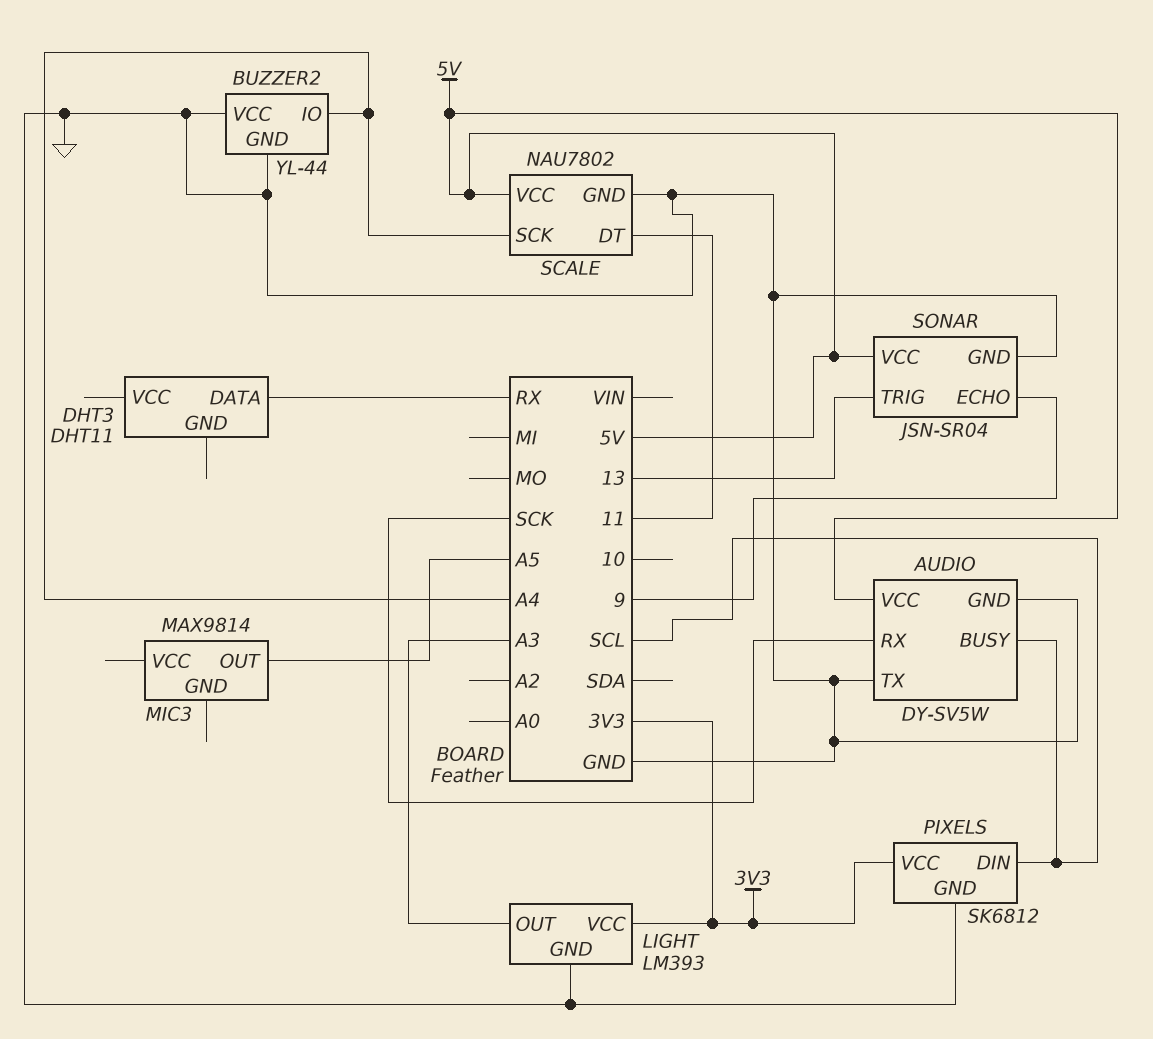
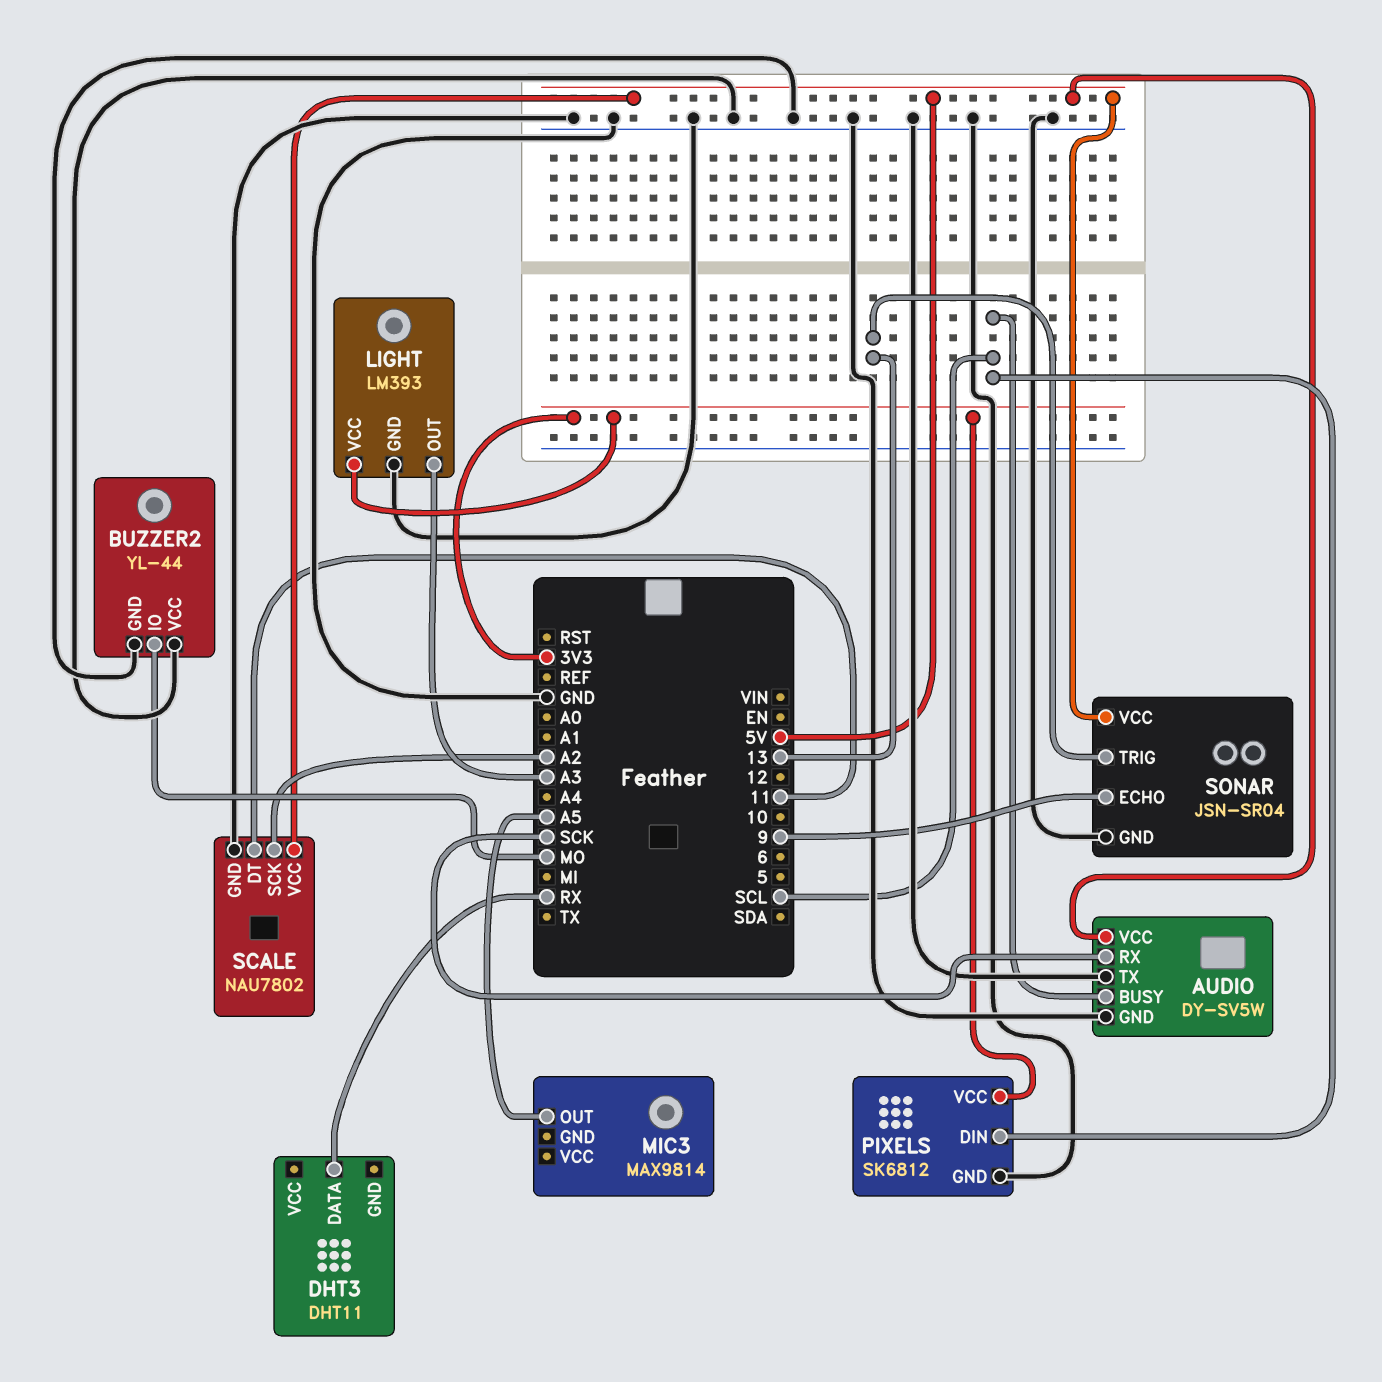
BUZZER2 pin IO: A4 -> MO
SCALE pin SCK: A4 -> A2

